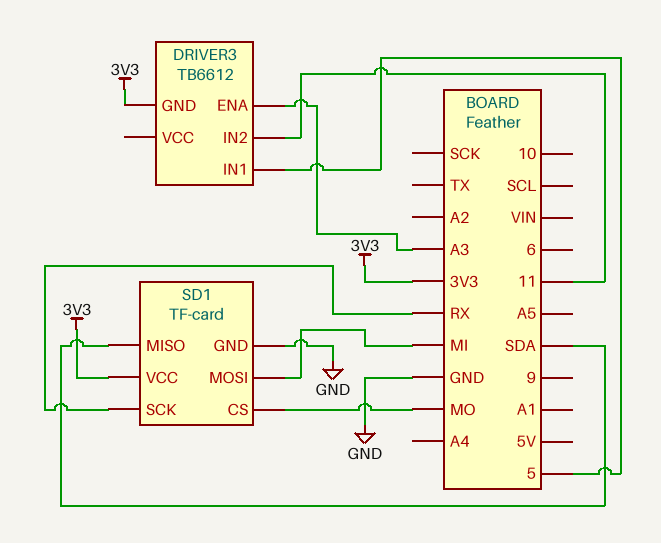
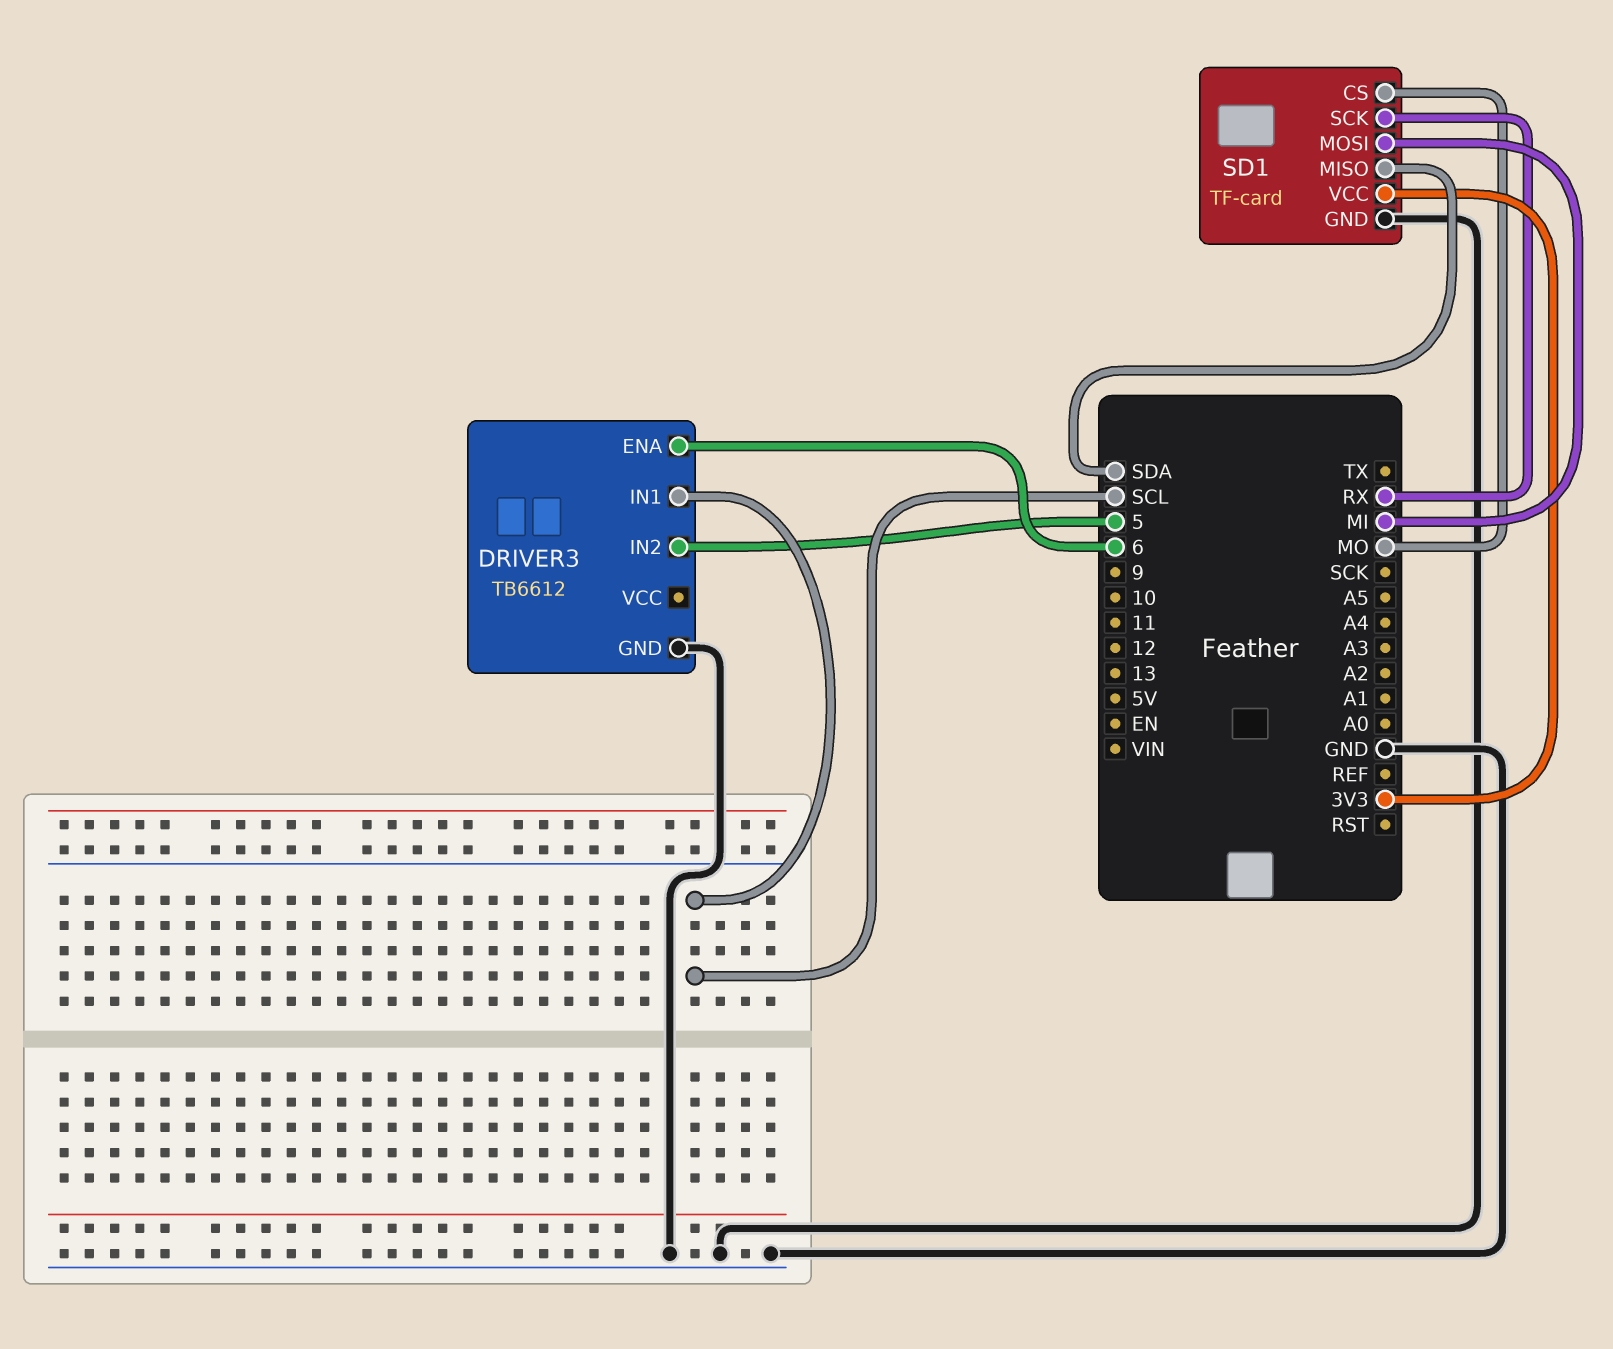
DRIVER3 pin ENA: A3 -> 6
DRIVER3 pin GND: 3V3 -> GND
DRIVER3 pin IN1: 5 -> SCL
DRIVER3 pin IN2: 11 -> 5

